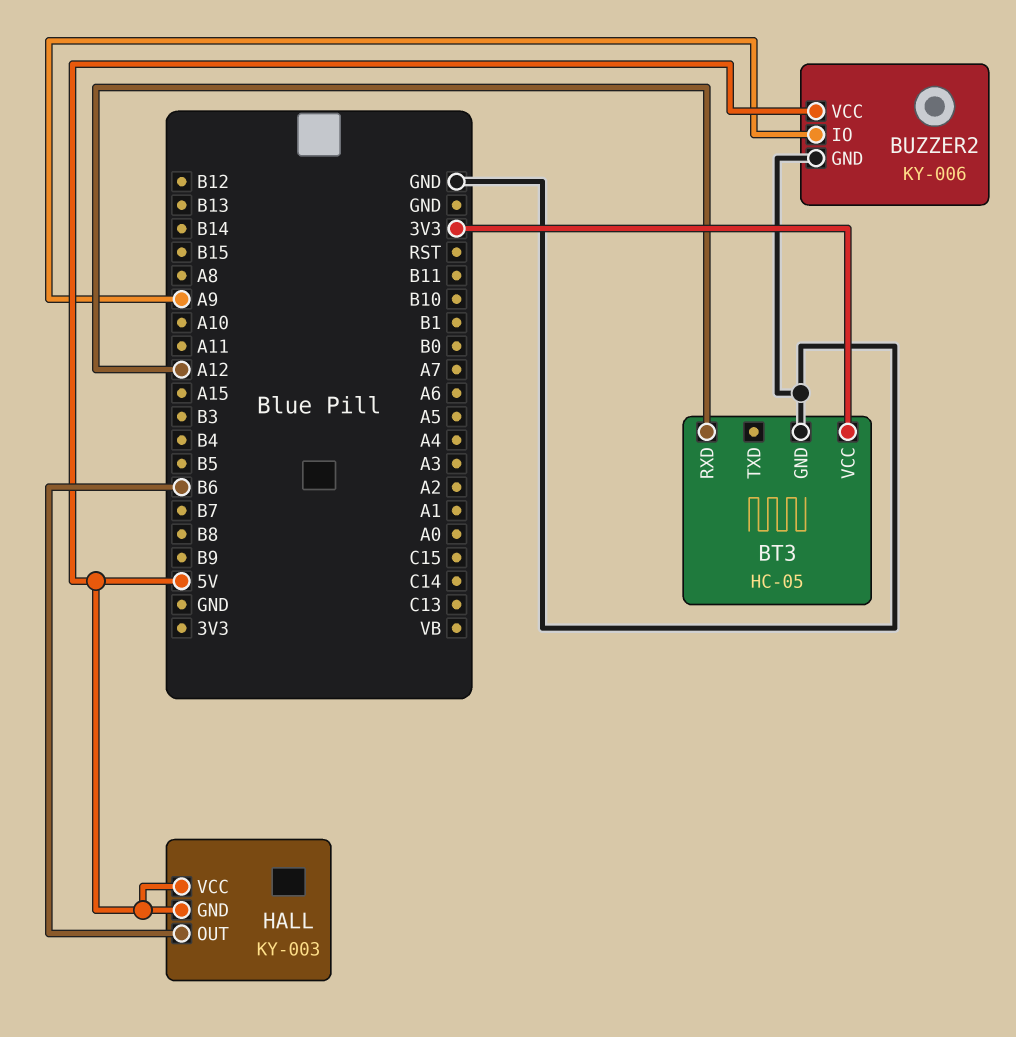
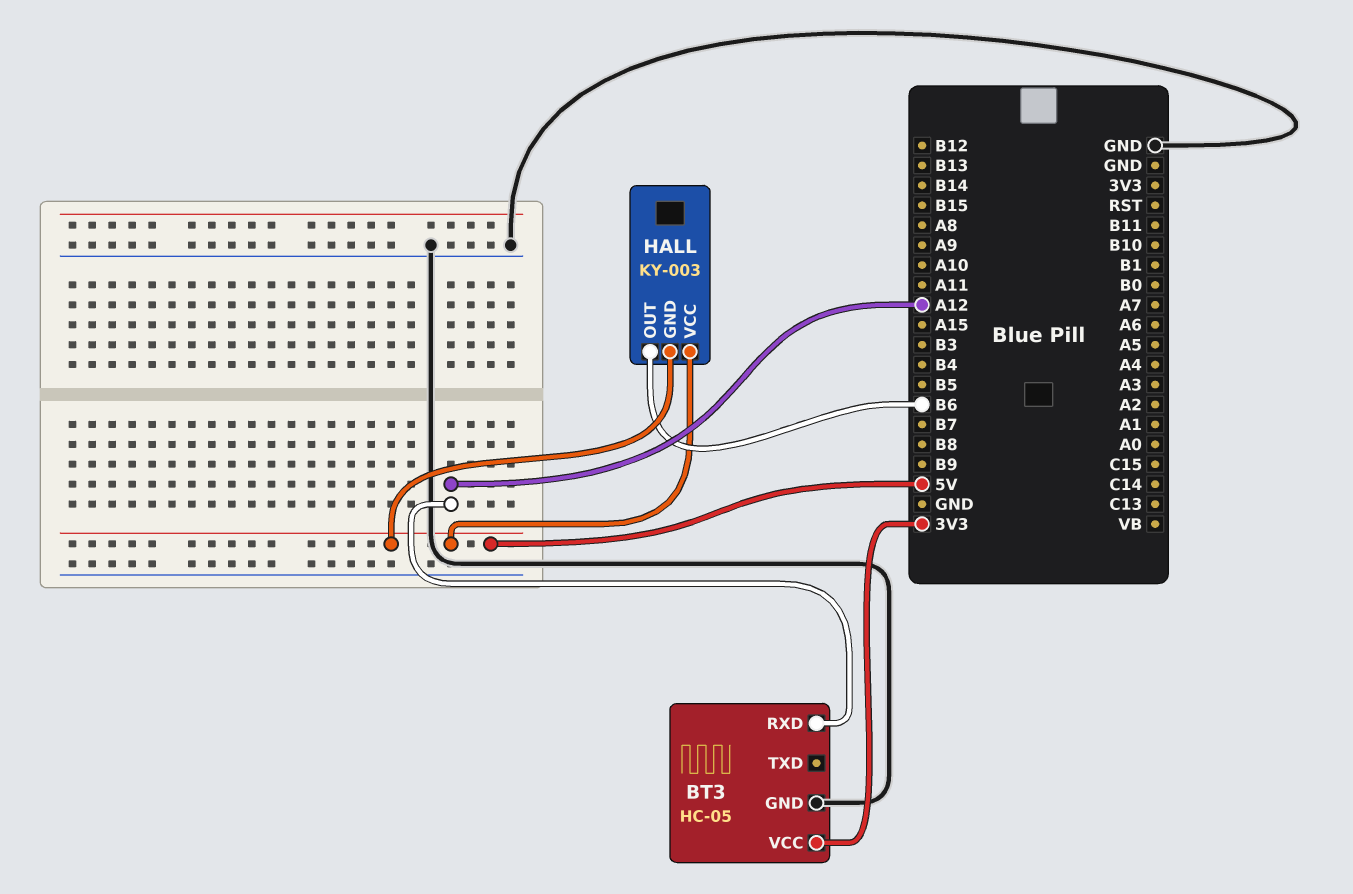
BUZZER2: KY-006 -> none
BUZZER2 pin GND: GND -> none
BUZZER2 pin IO: A9 -> none
BUZZER2 pin VCC: 5V -> none

